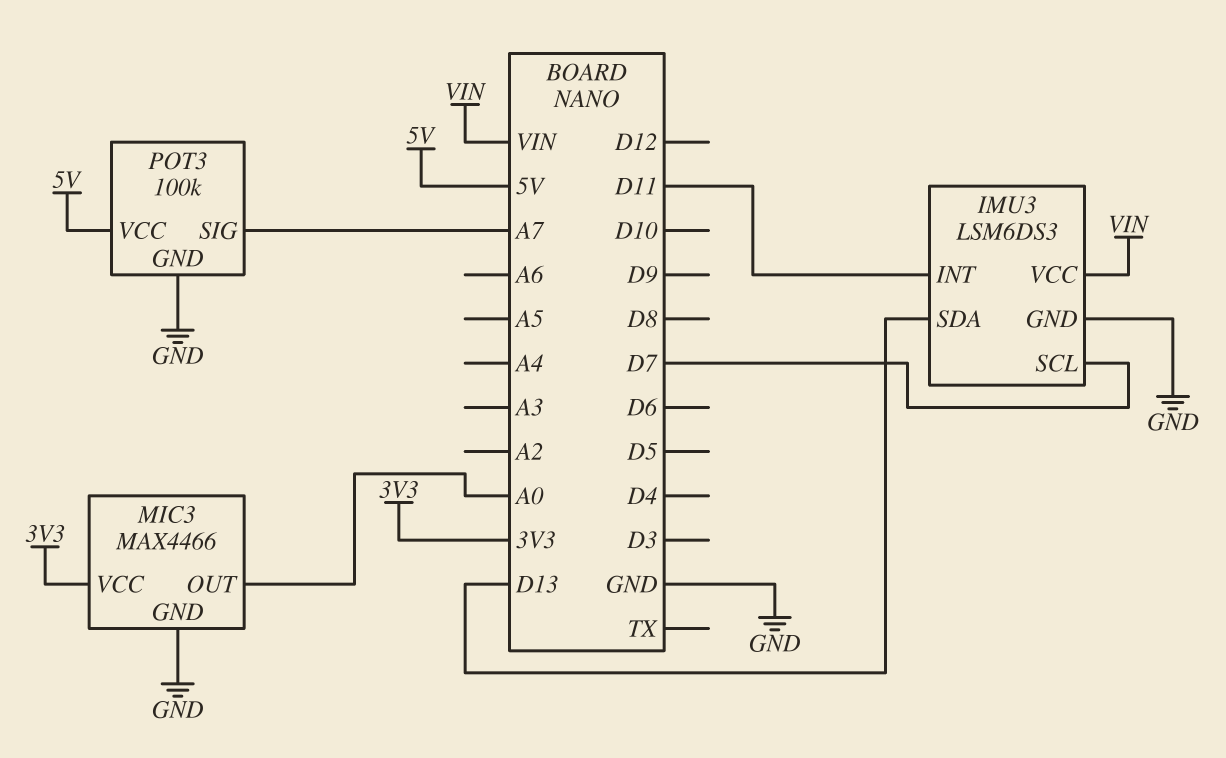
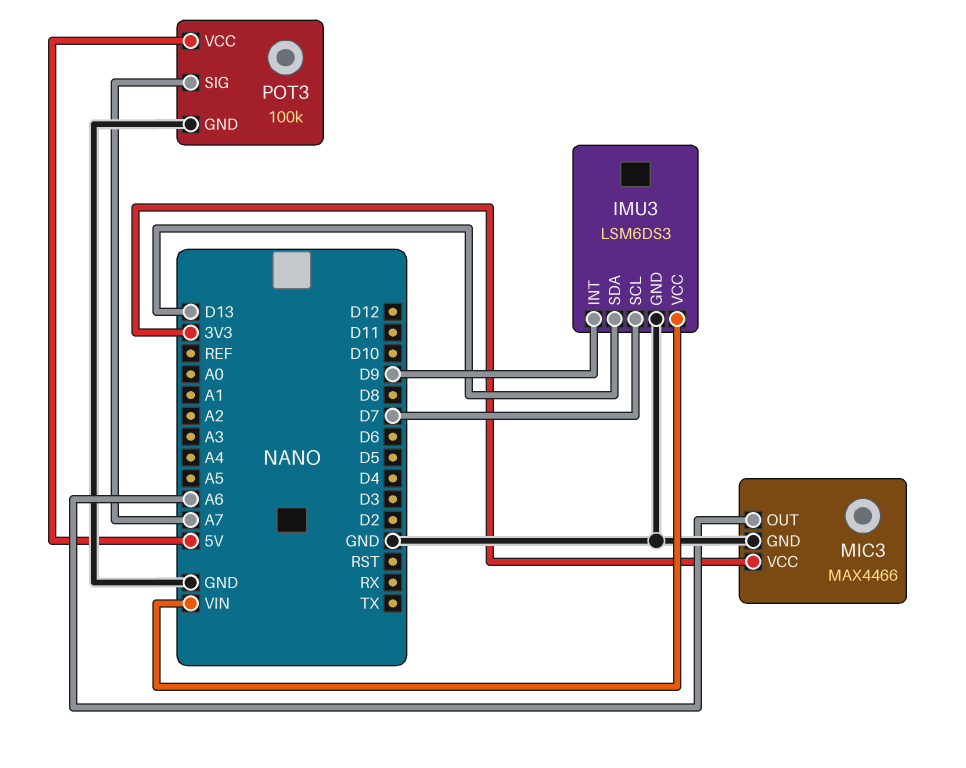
IMU3 pin INT: D11 -> D9
MIC3 pin OUT: A0 -> A6

